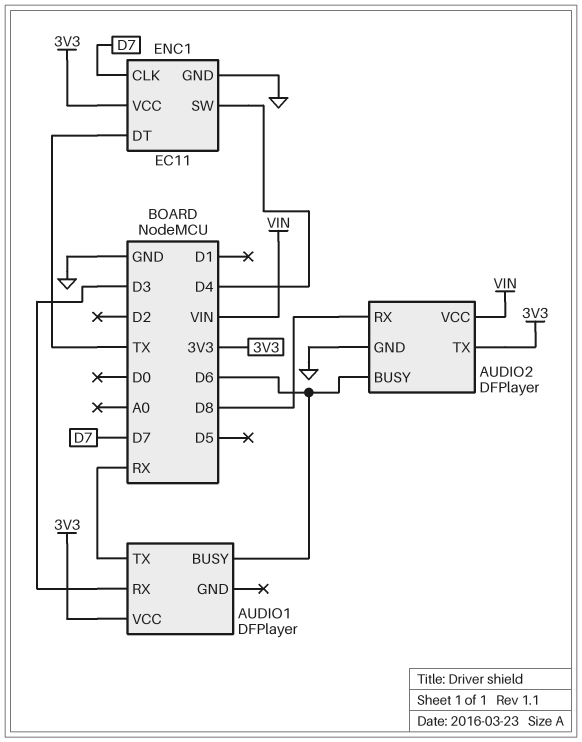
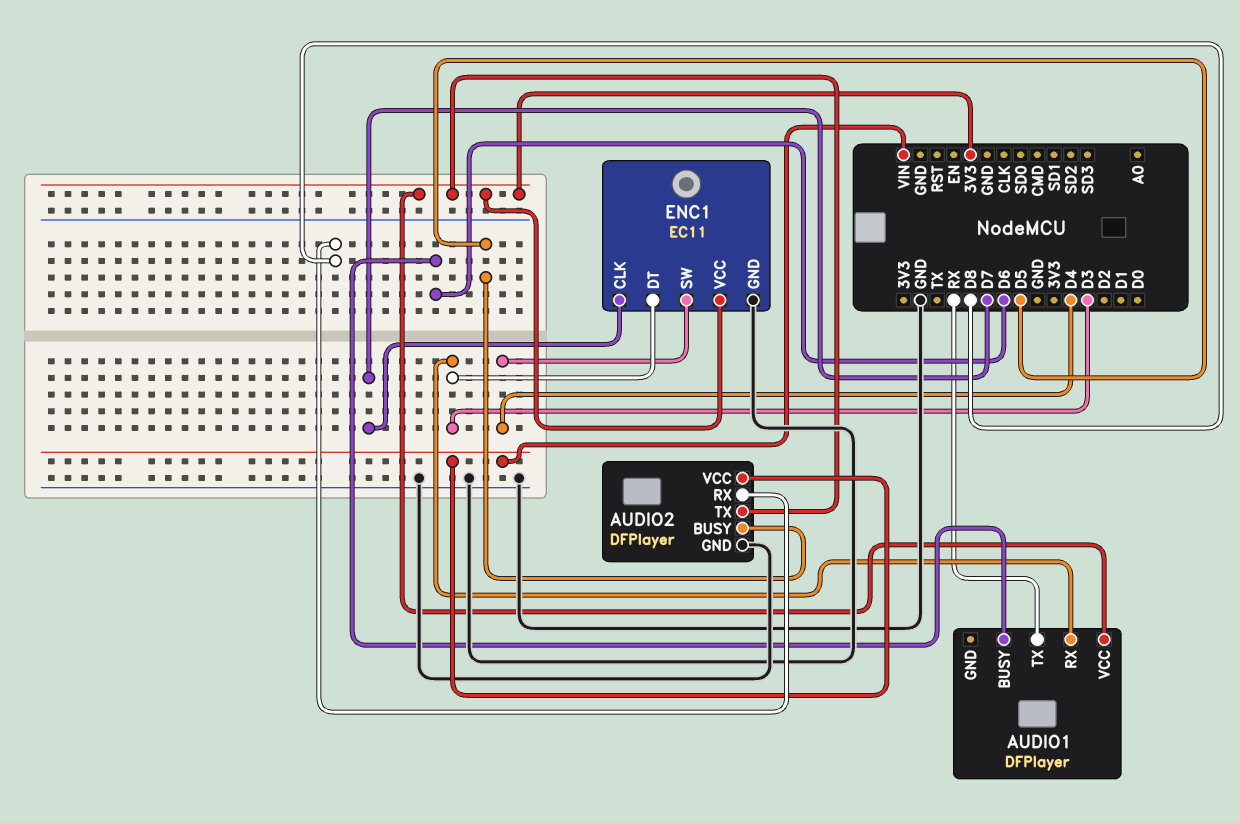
AUDIO2 pin BUSY: D6 -> D5
ENC1 pin DT: TX -> D3

